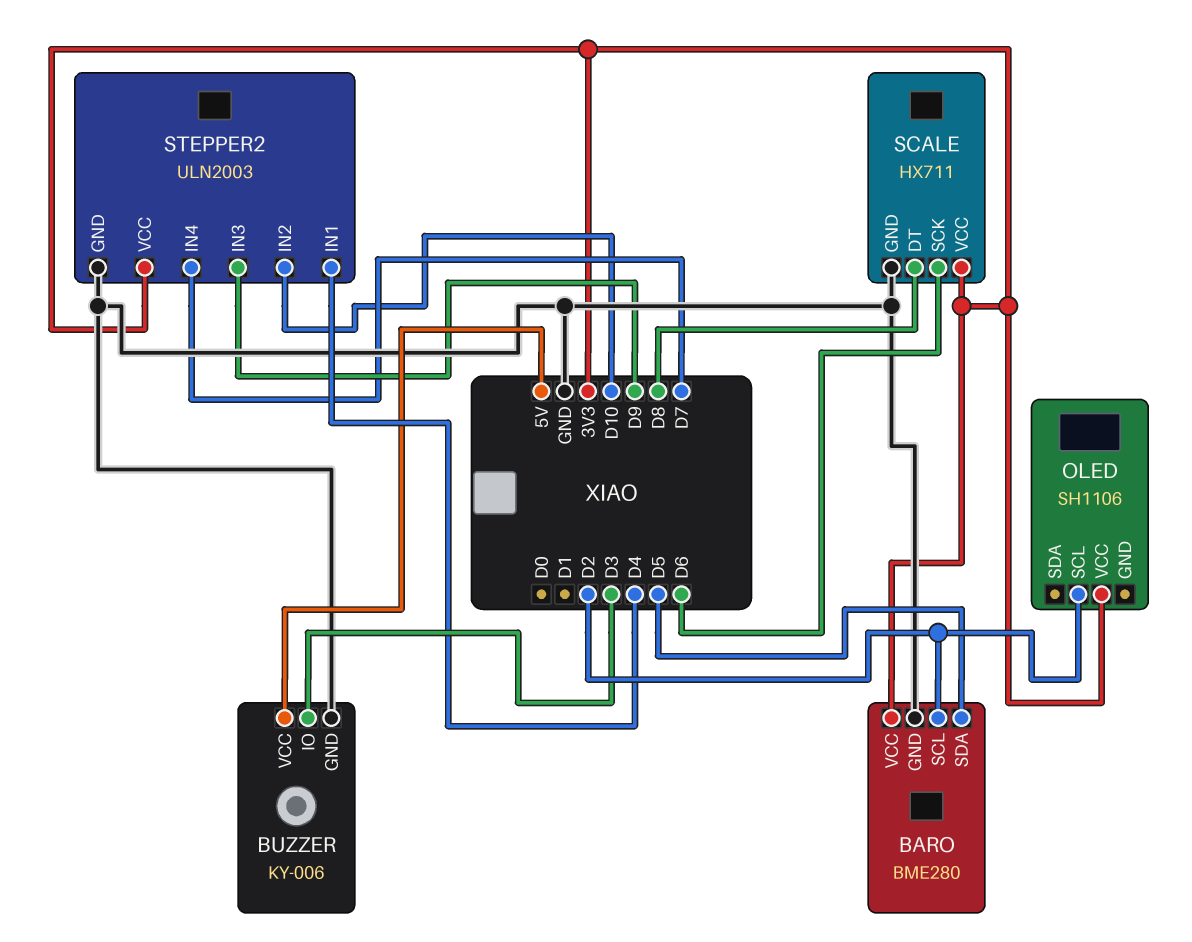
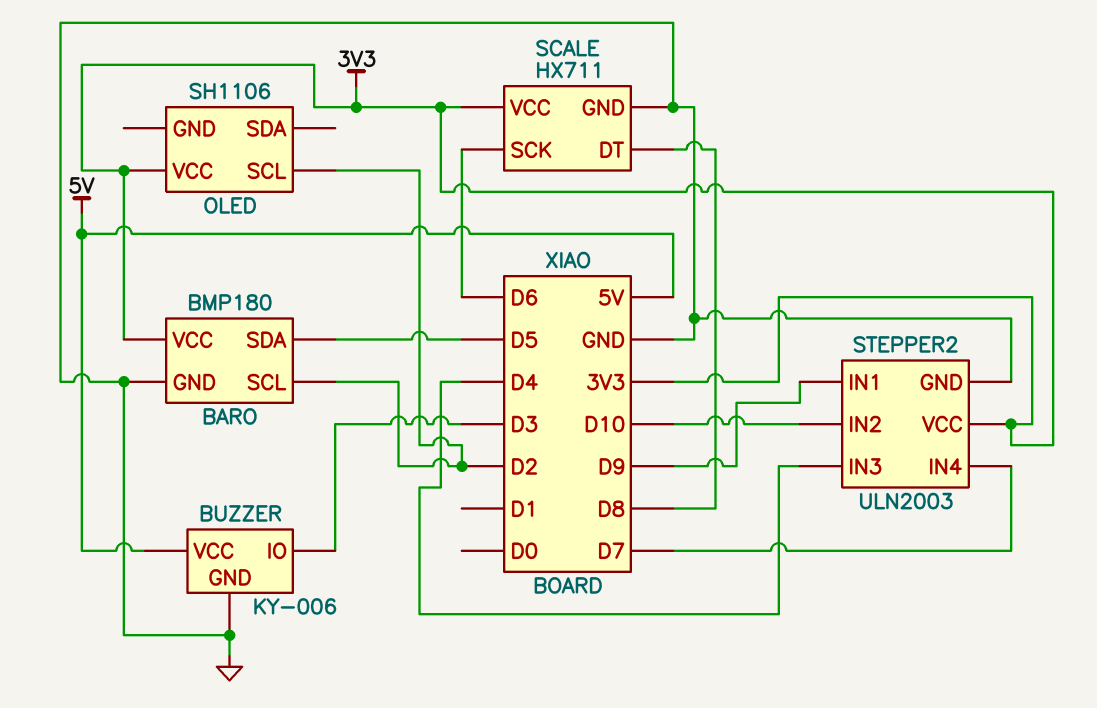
BARO: BME280 -> BMP180
STEPPER2 pin IN1: D4 -> D9
STEPPER2 pin IN3: D9 -> D4

